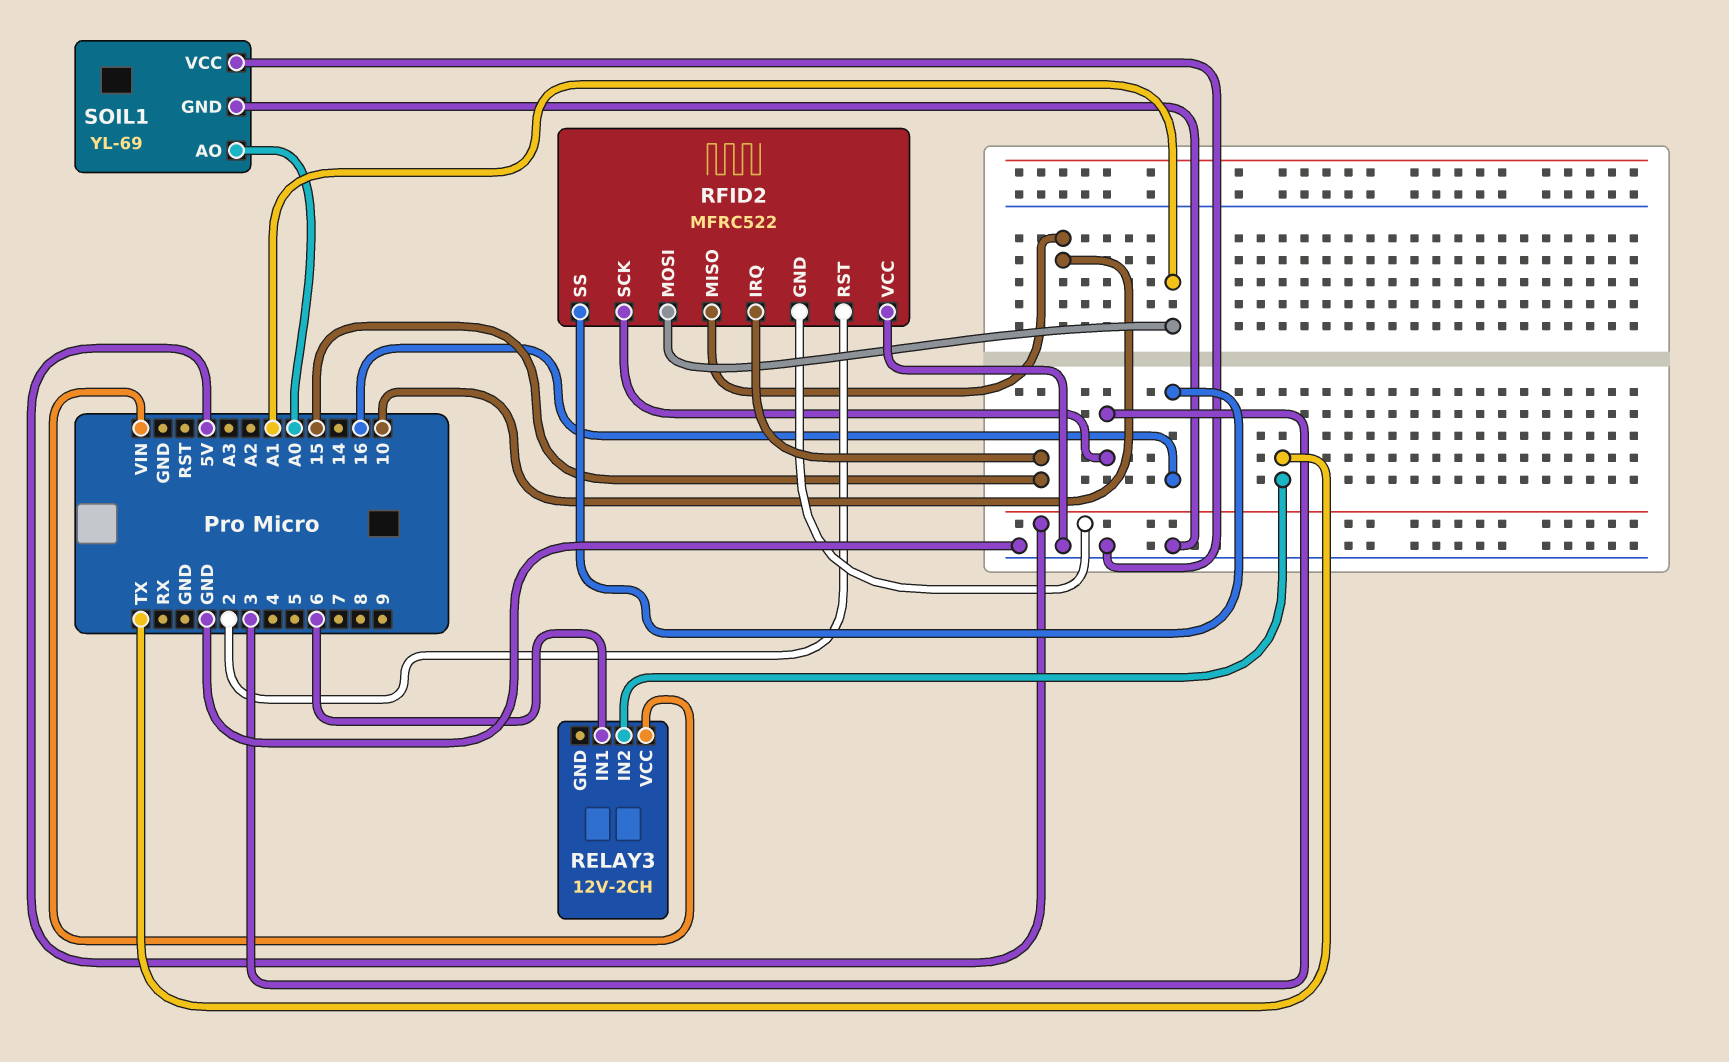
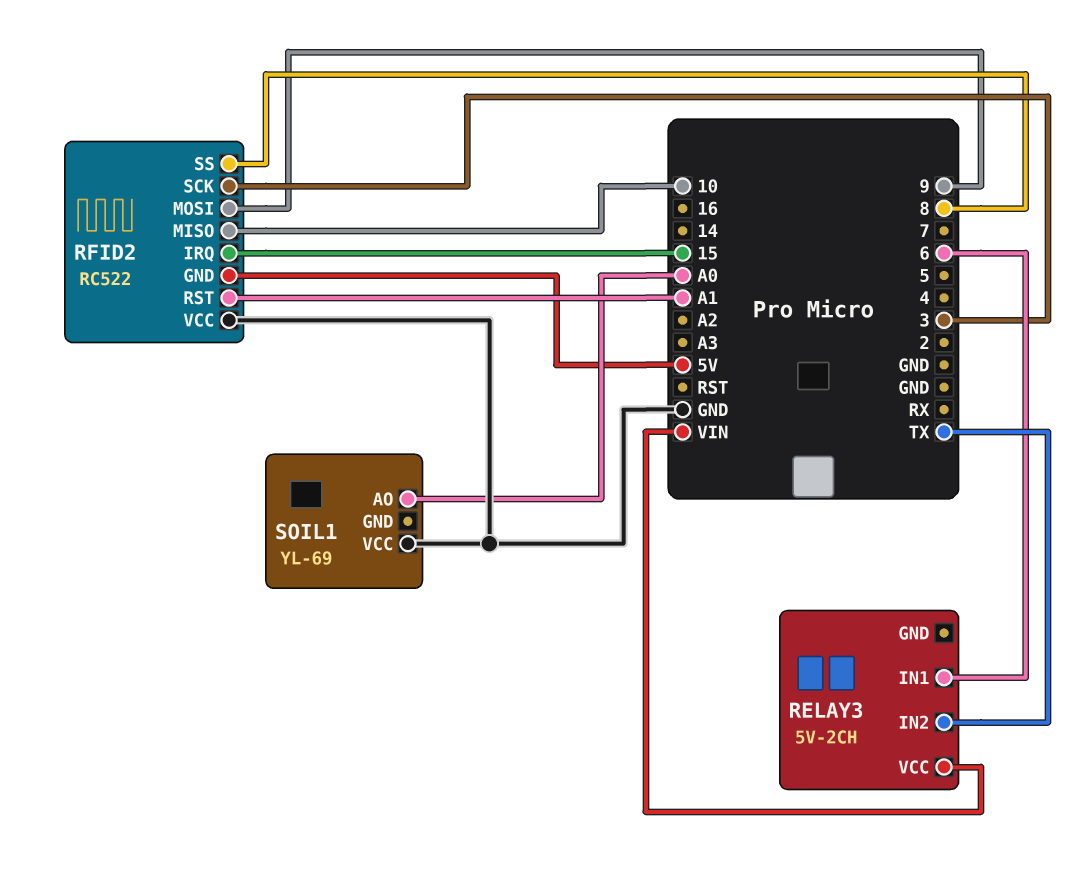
RELAY3: 12V-2CH -> 5V-2CH
RFID2: MFRC522 -> RC522
RFID2 pin MOSI: A1 -> 9
RFID2 pin RST: 2 -> A1
RFID2 pin SS: 16 -> 8
SOIL1 pin GND: GND -> none

